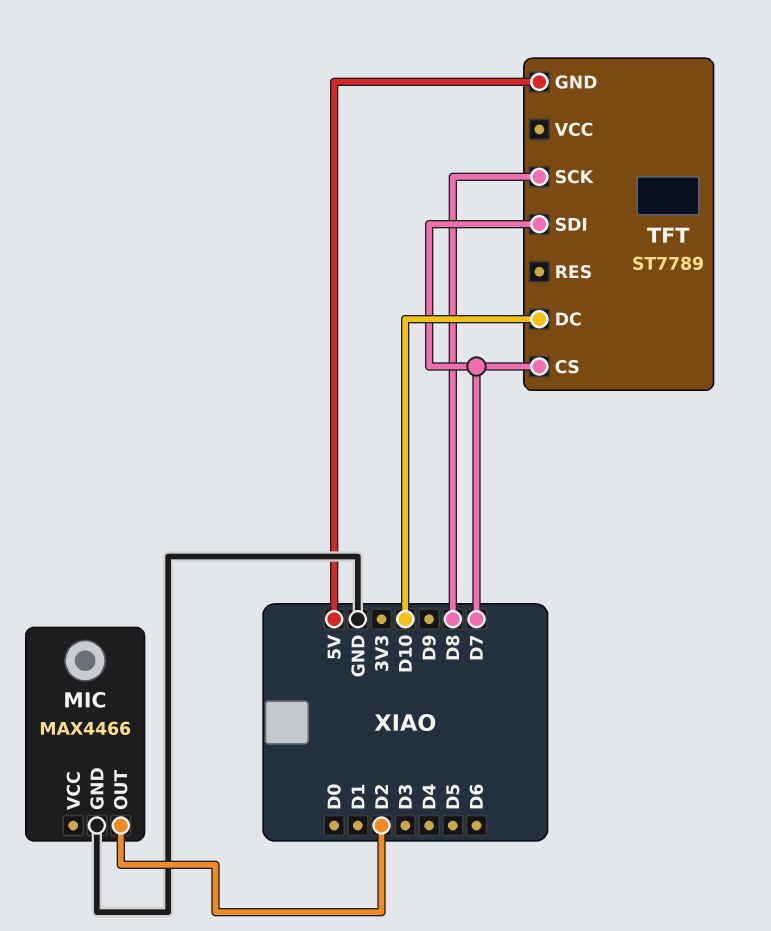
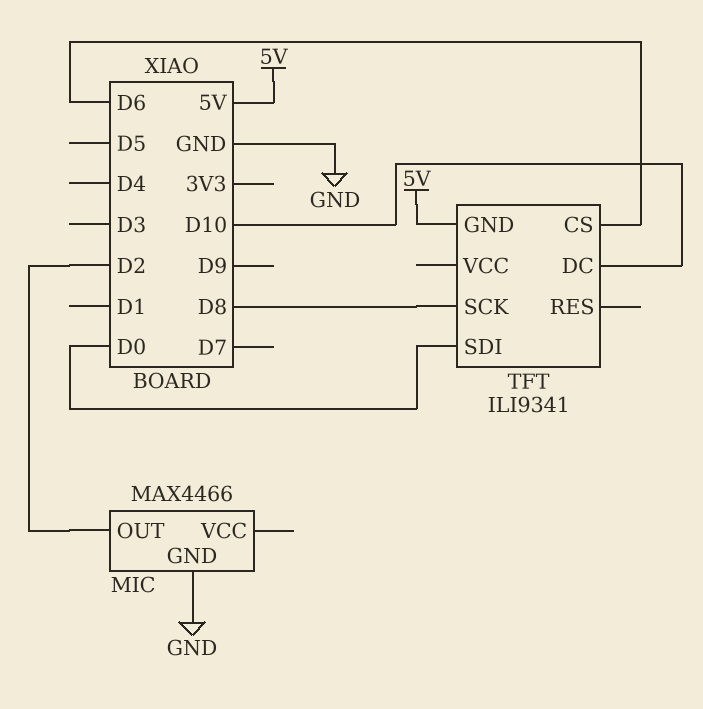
TFT: ST7789 -> ILI9341
TFT pin CS: D7 -> D6
TFT pin SDI: D7 -> D0

